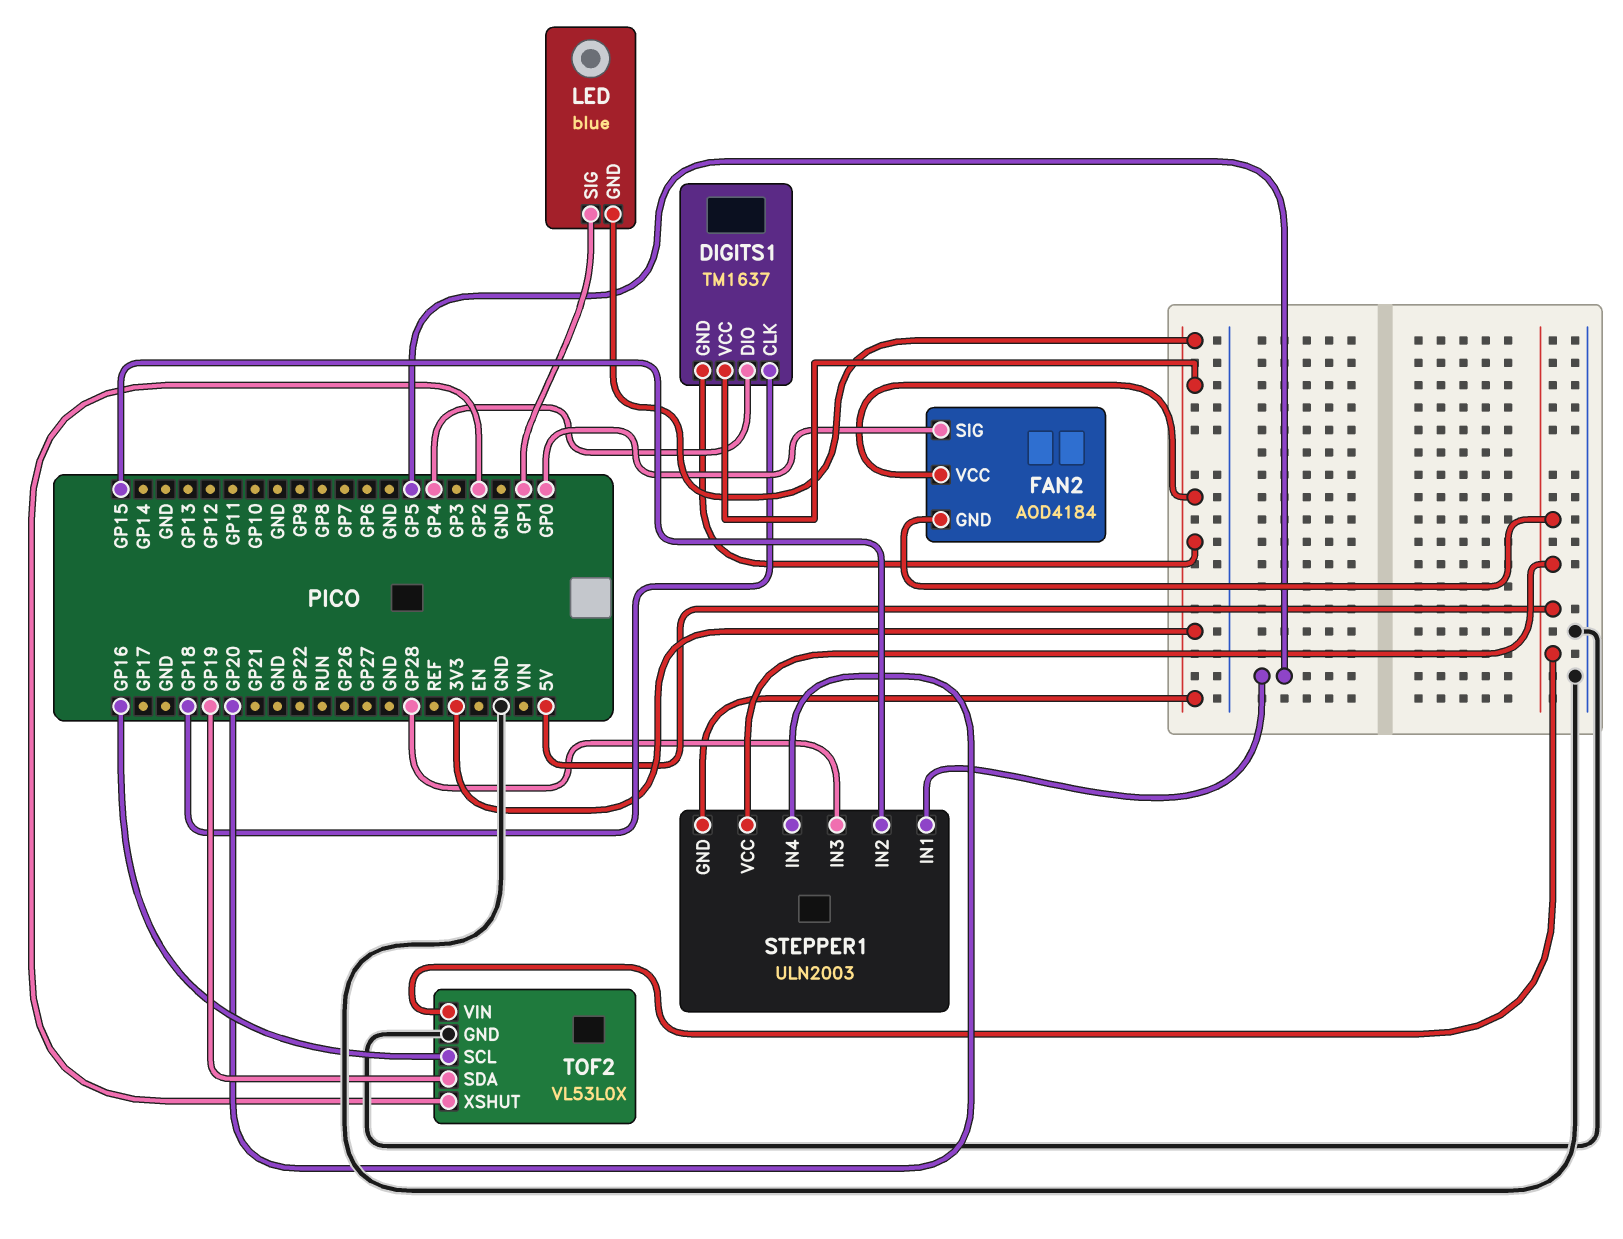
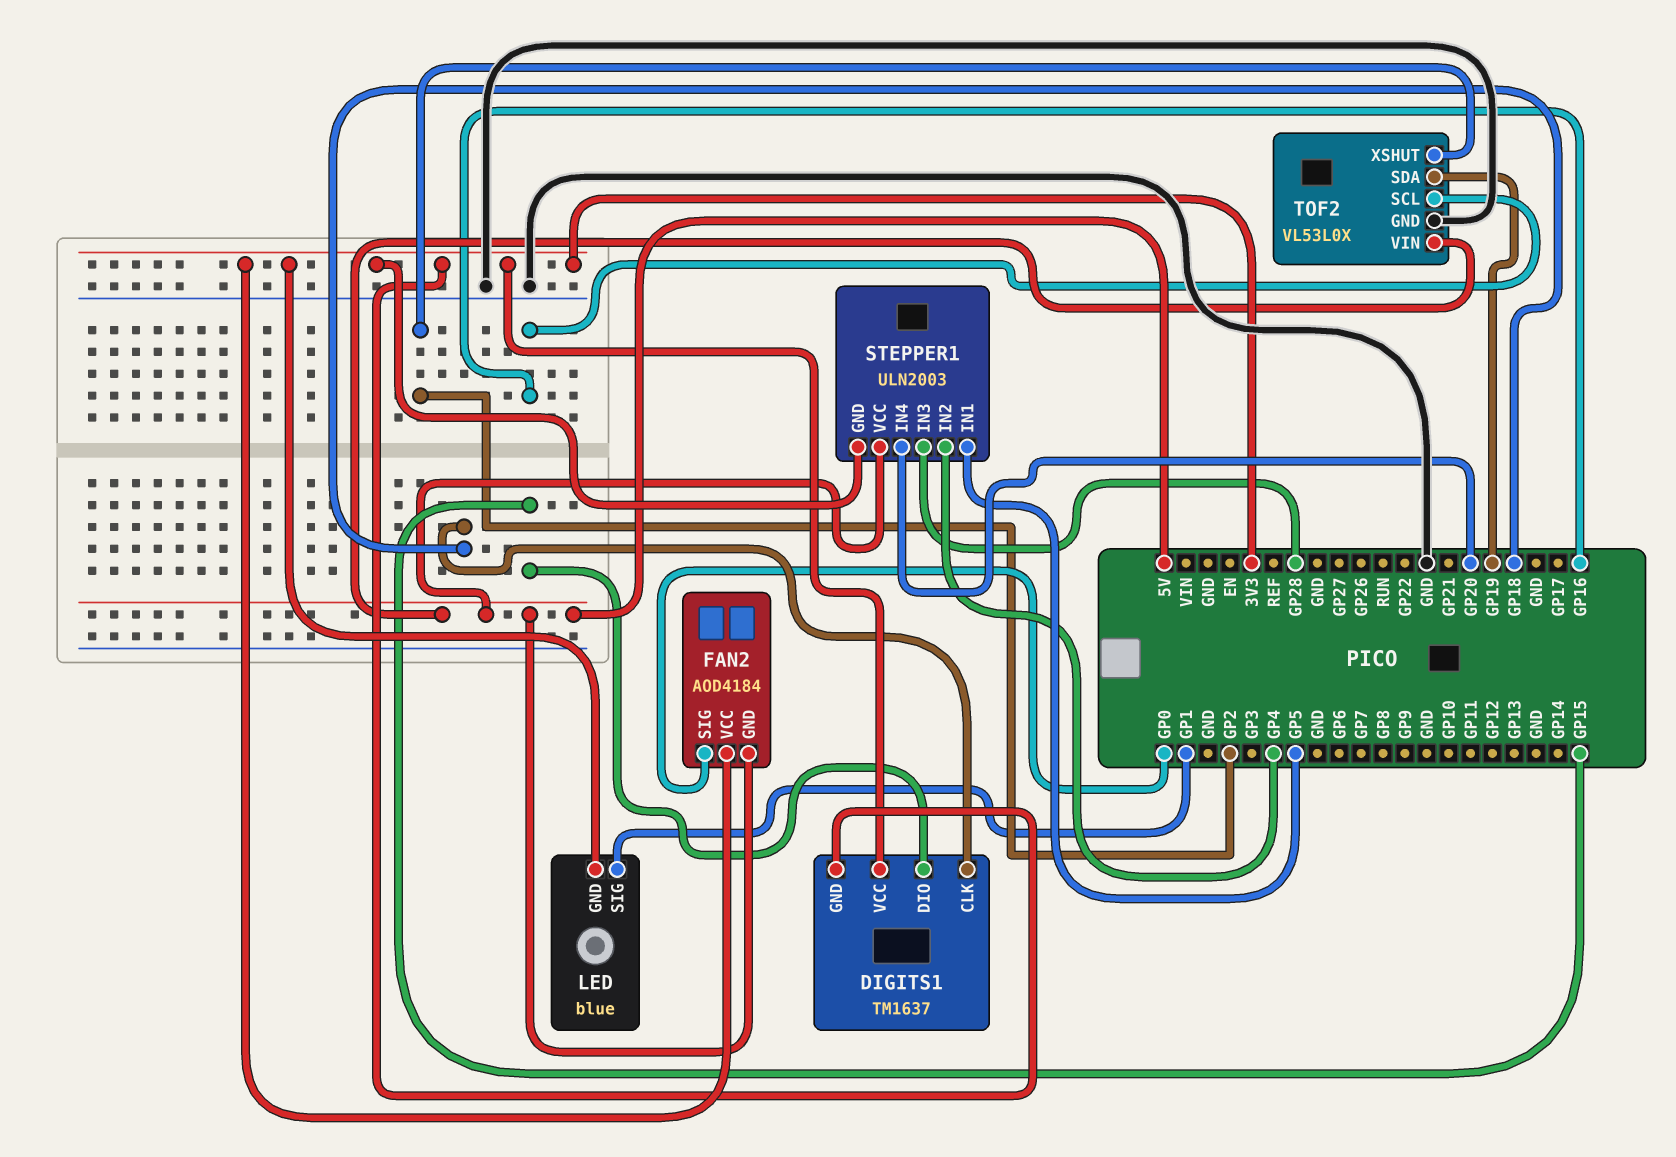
DIGITS1 pin DIO: GP4 -> GP15
STEPPER1 pin IN2: GP15 -> GP4

